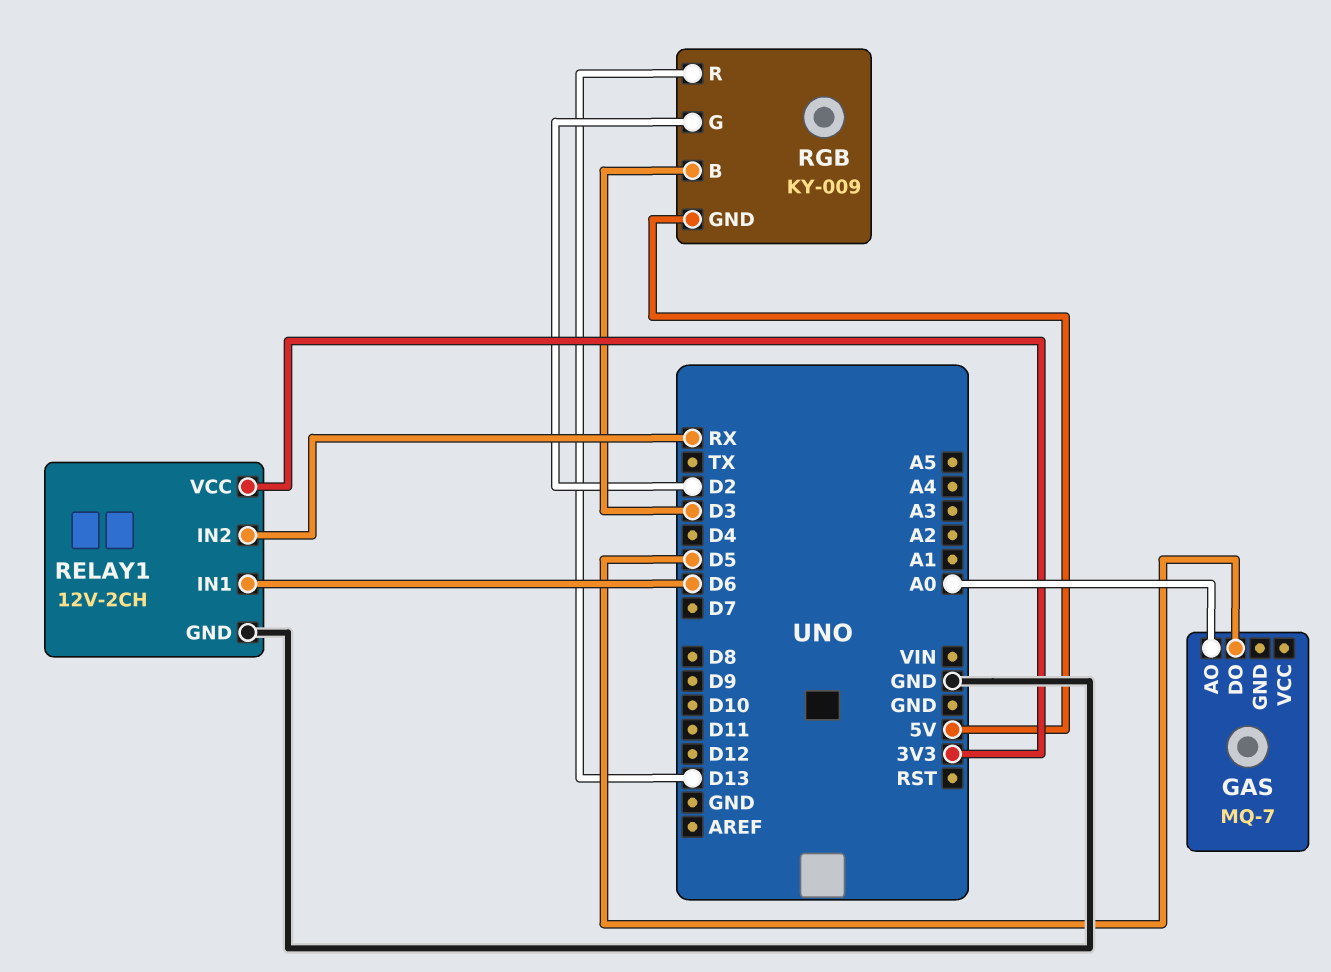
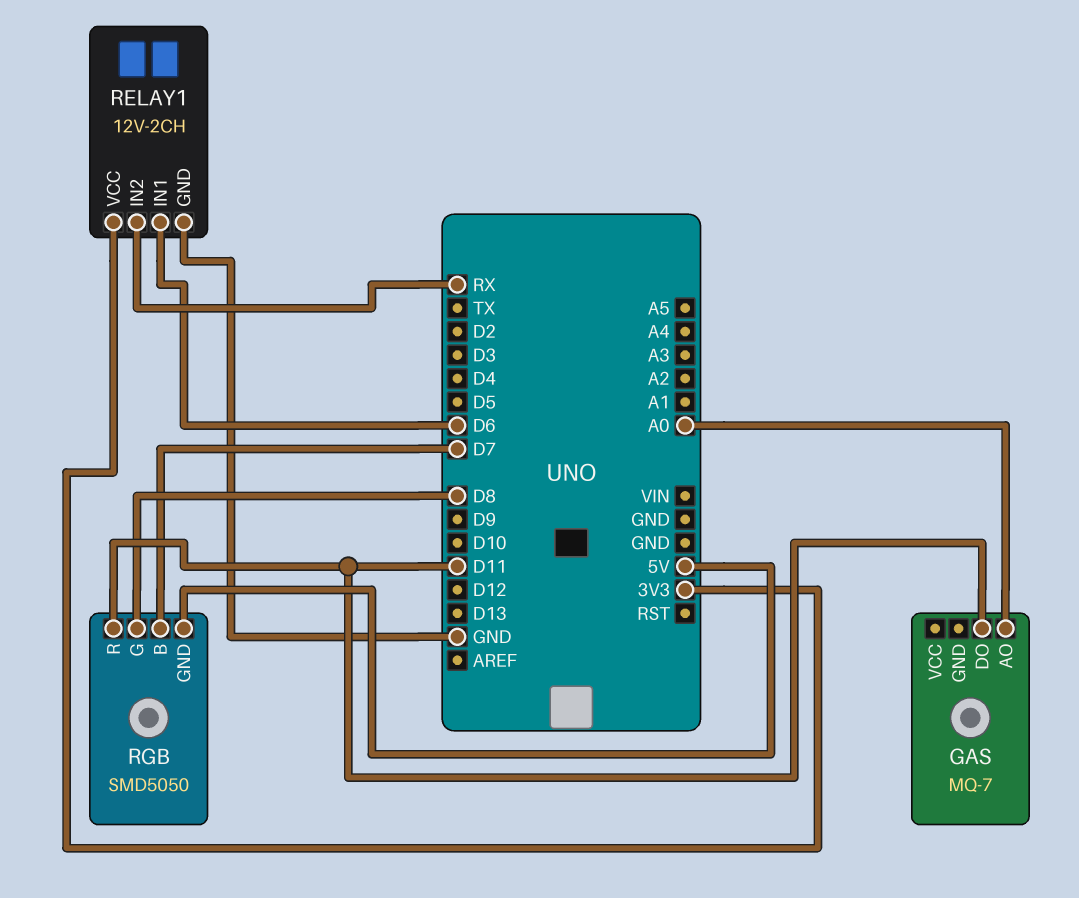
GAS pin DO: D5 -> D11
RGB: KY-009 -> SMD5050
RGB pin B: D3 -> D7
RGB pin G: D2 -> D8
RGB pin R: D13 -> D11

